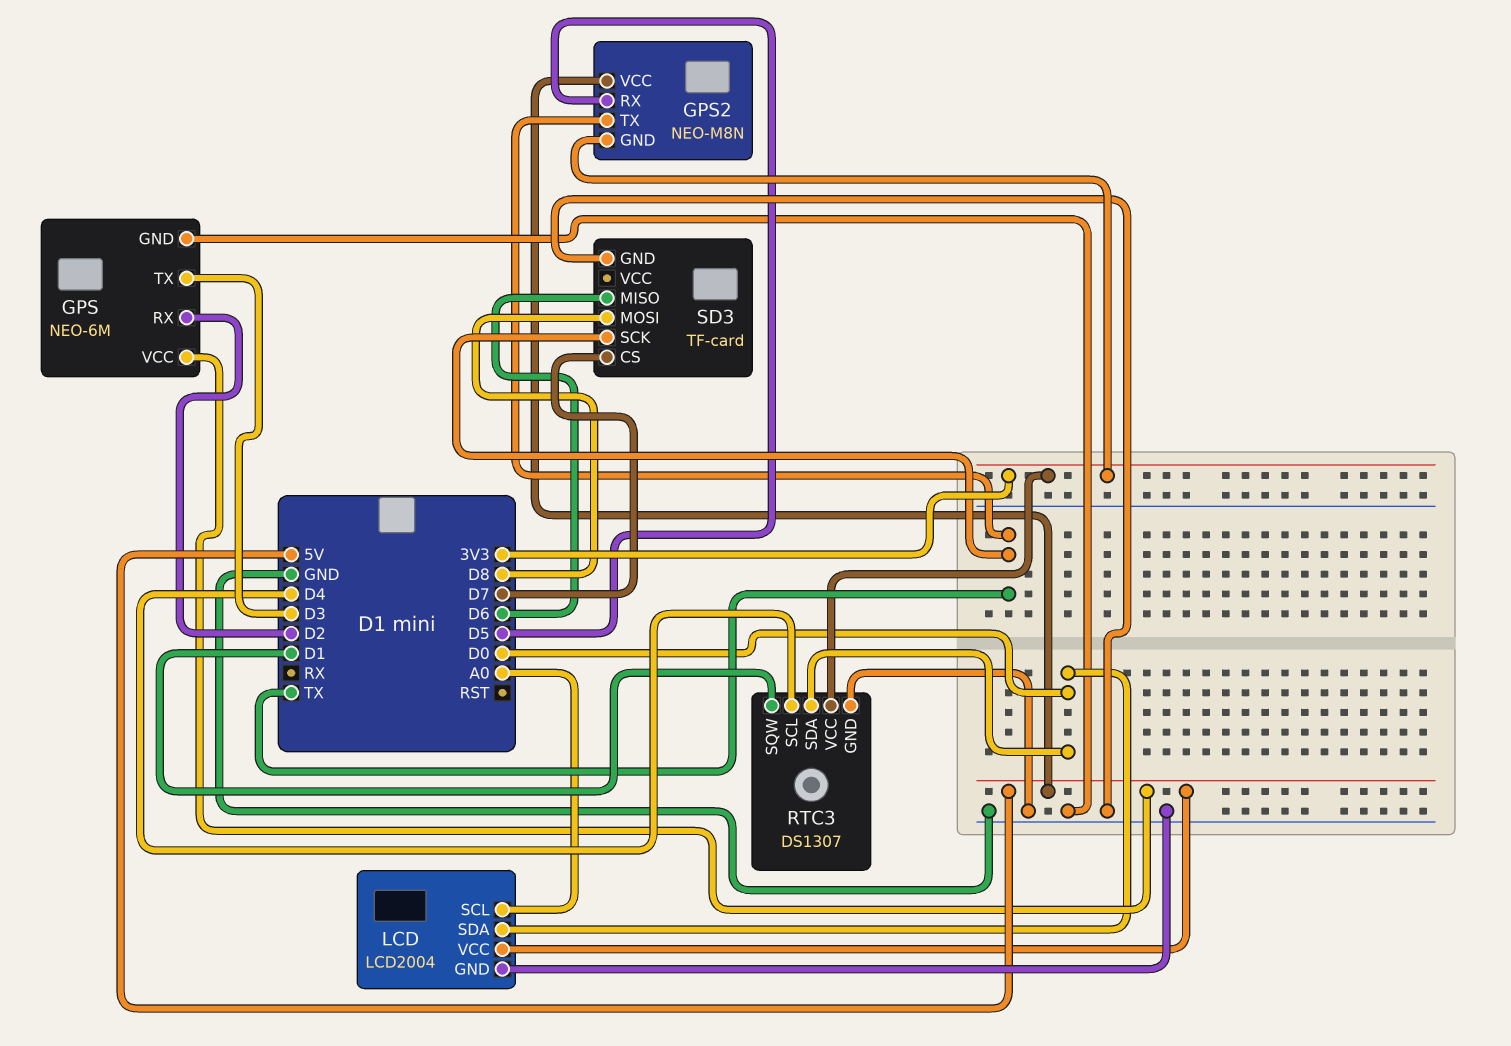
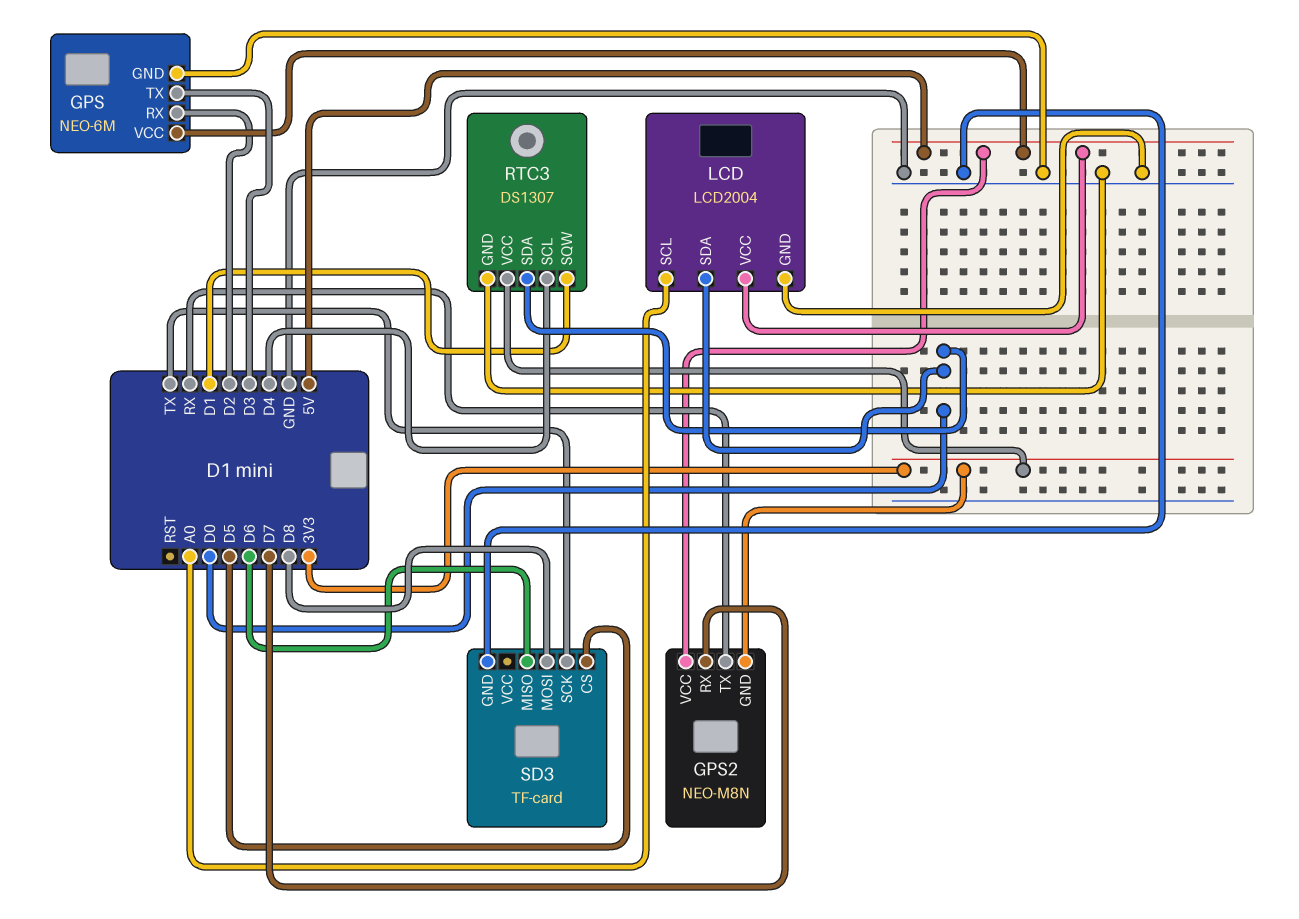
GPS2 pin RX: D5 -> D7
GPS2 pin TX: TX -> RX
SD3 pin CS: D7 -> D5

